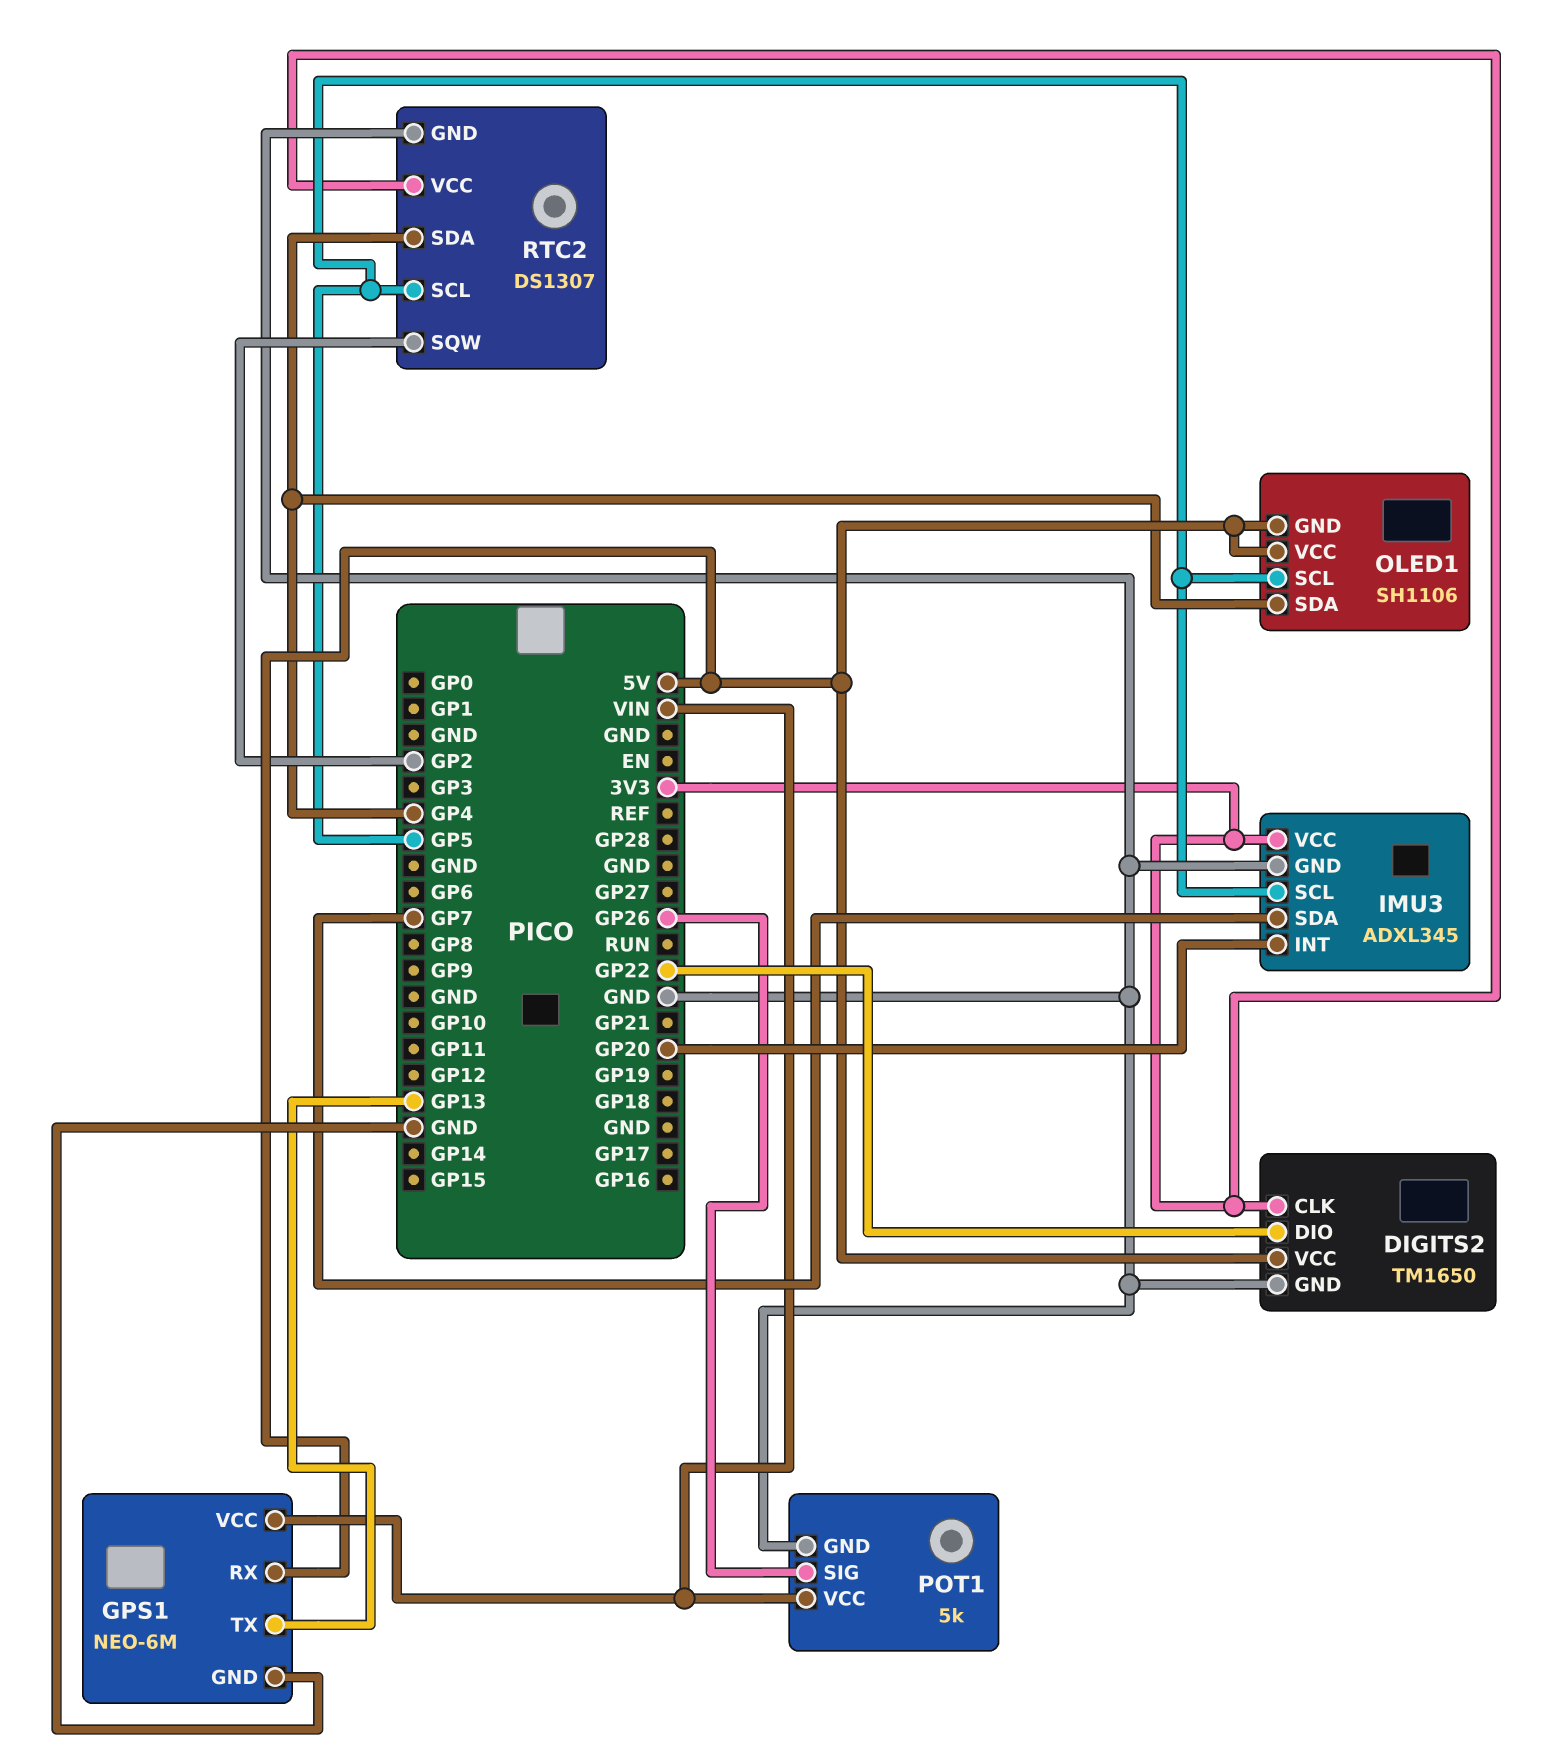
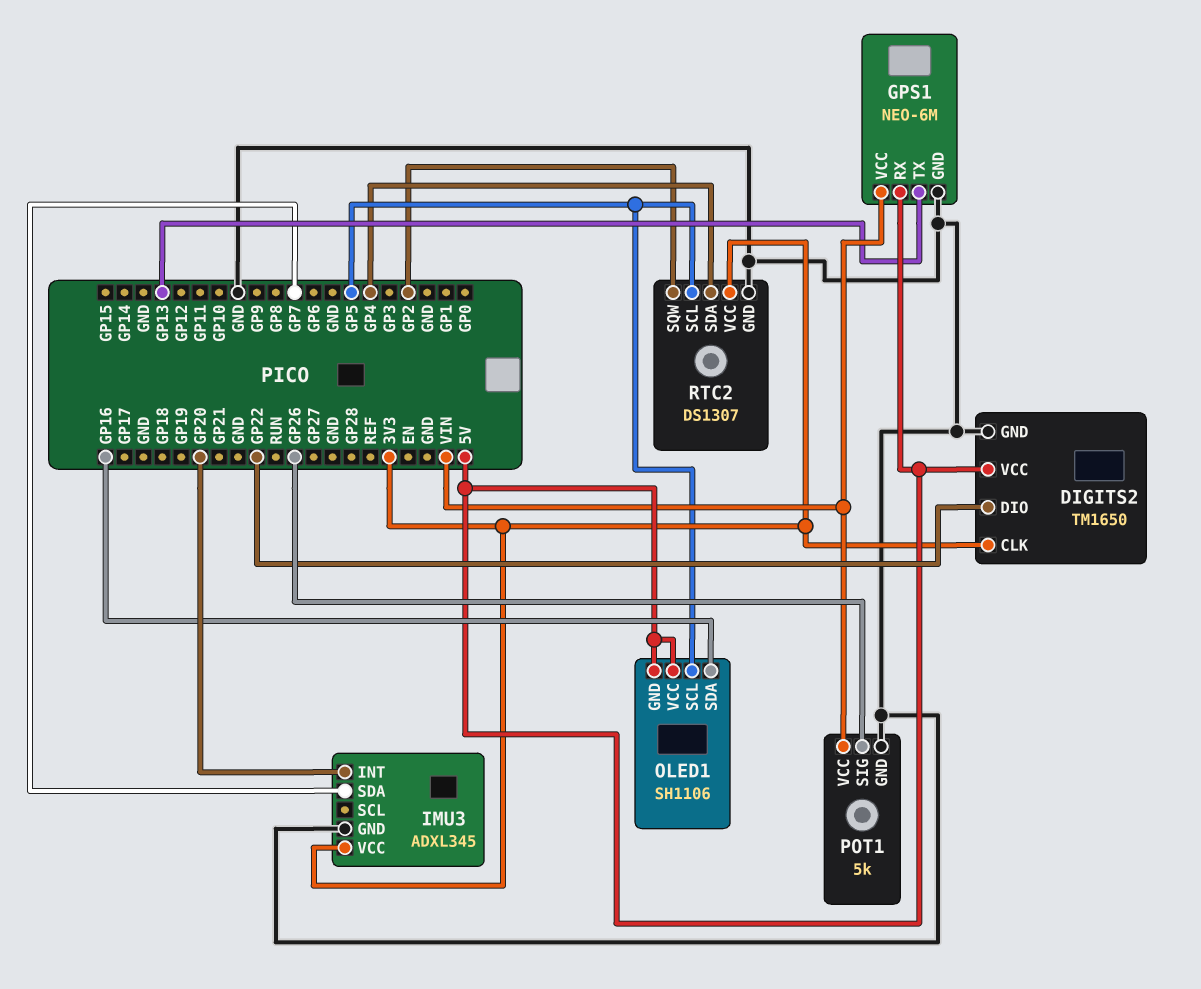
IMU3 pin SCL: GP5 -> none
OLED1 pin SDA: GP4 -> GP16

